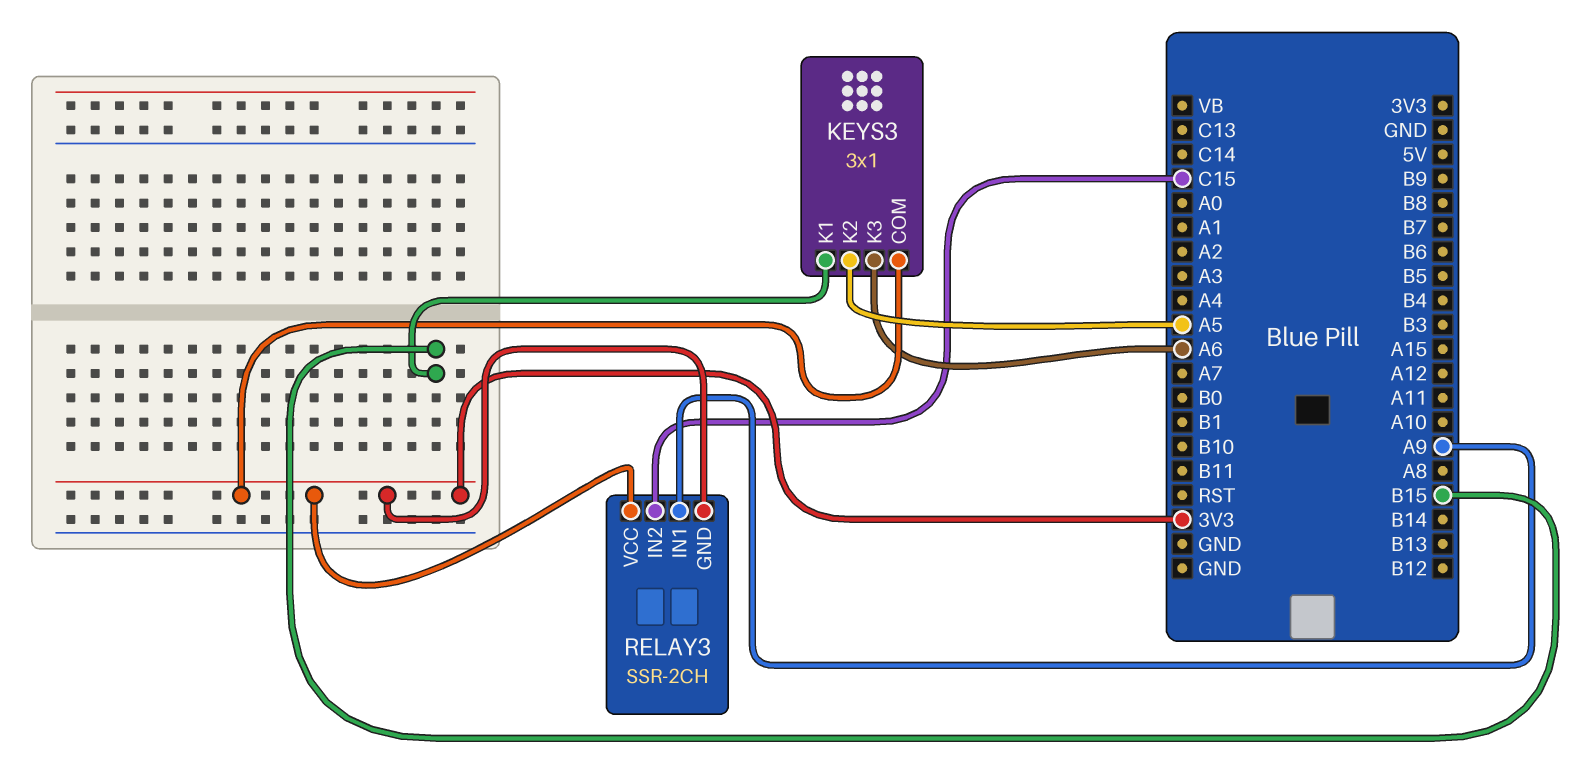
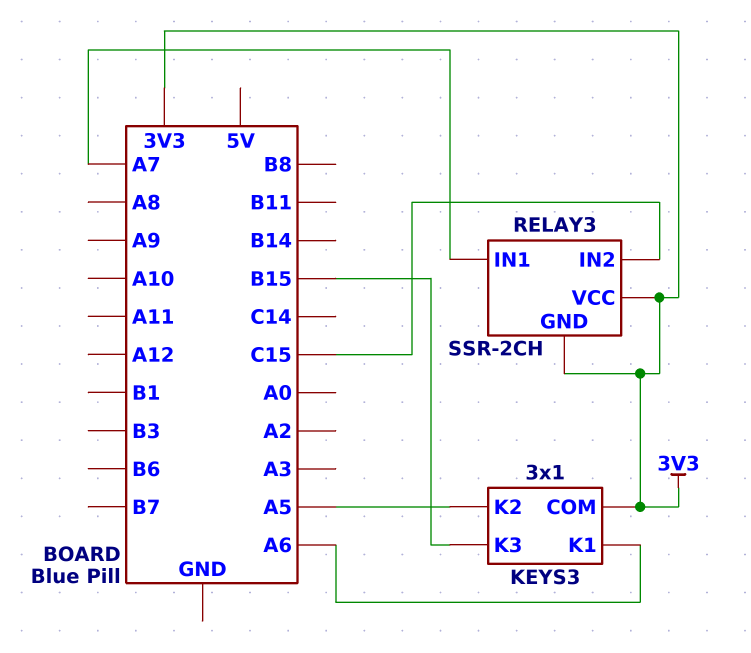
KEYS3 pin K1: B15 -> A6
KEYS3 pin K3: A6 -> B15
RELAY3 pin IN1: A9 -> A7

